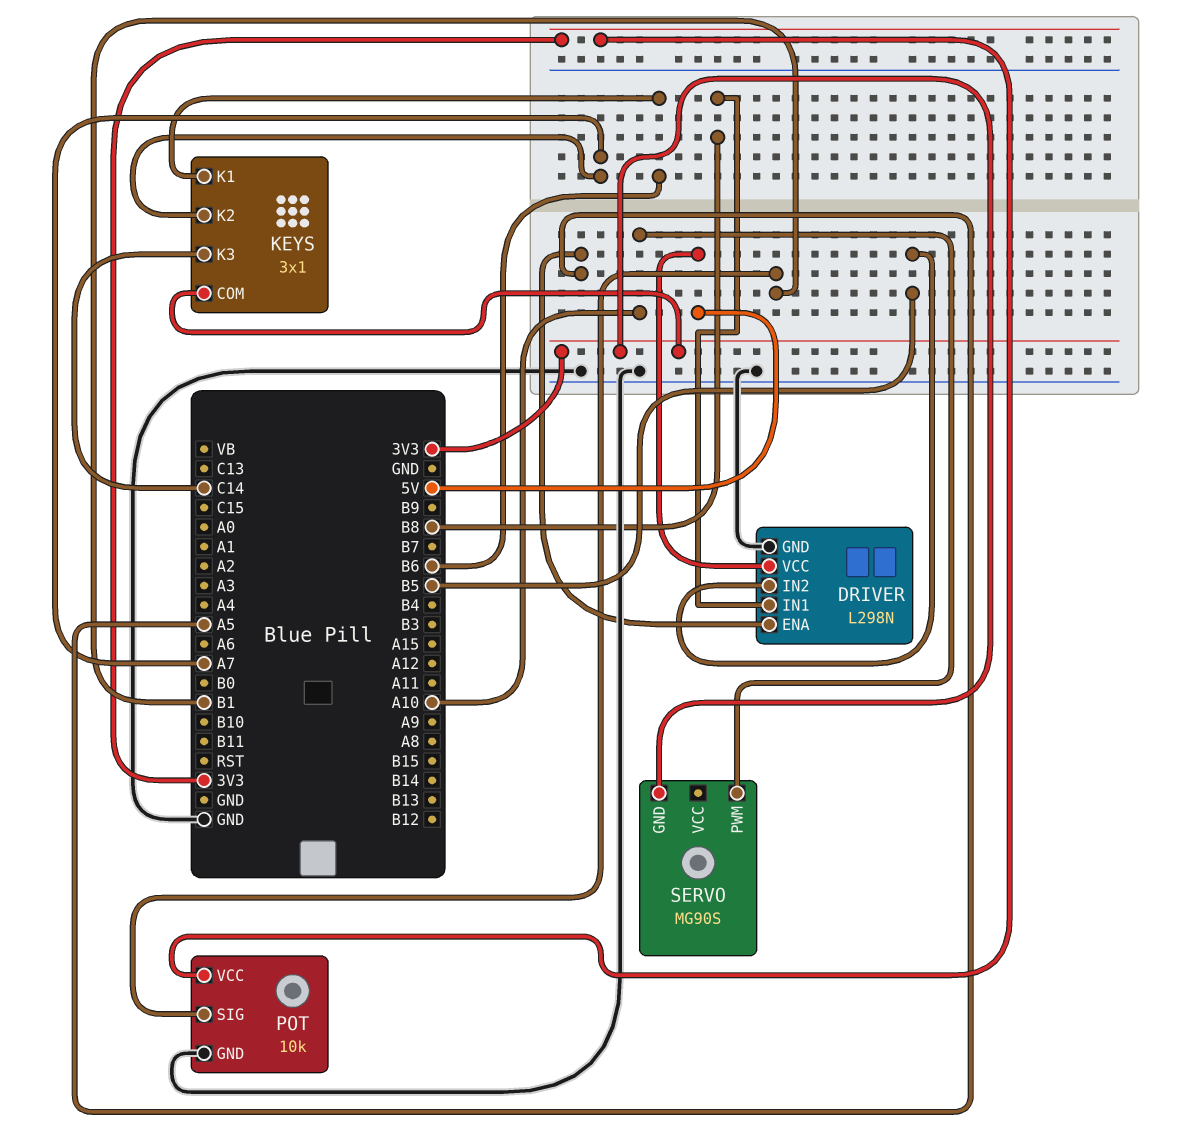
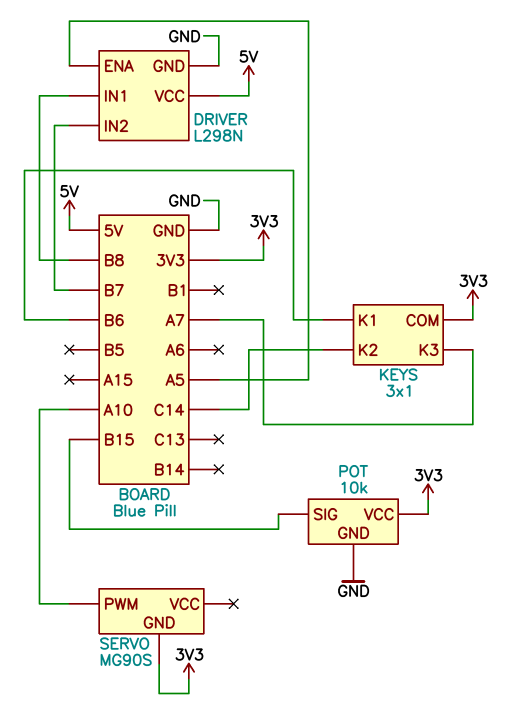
DRIVER pin IN2: B5 -> B7
KEYS pin K2: A7 -> C14
KEYS pin K3: C14 -> A7
POT pin SIG: B1 -> B15

